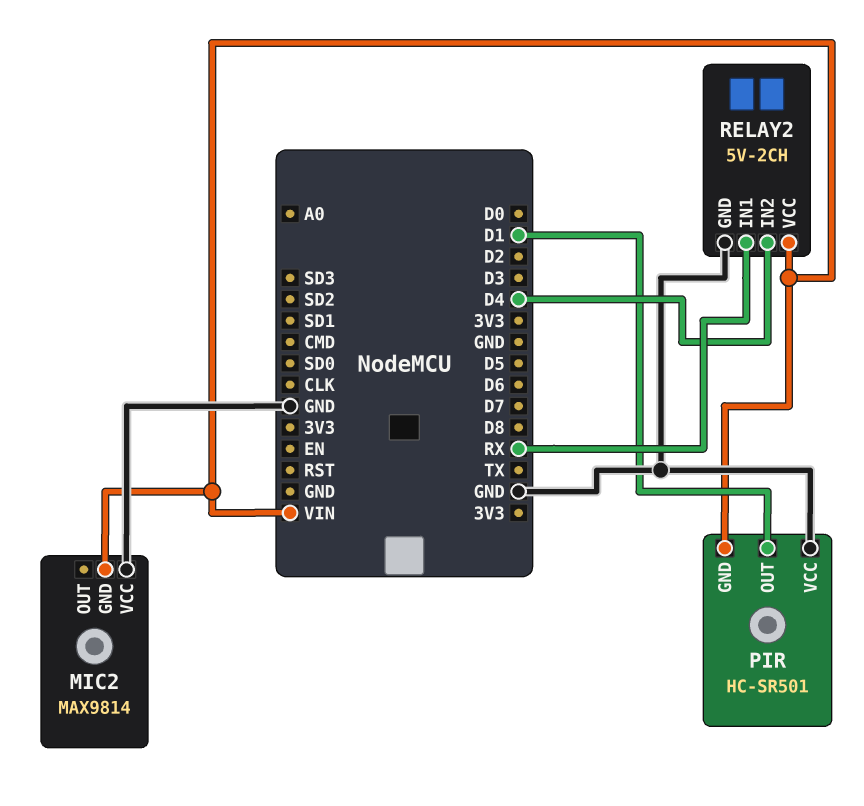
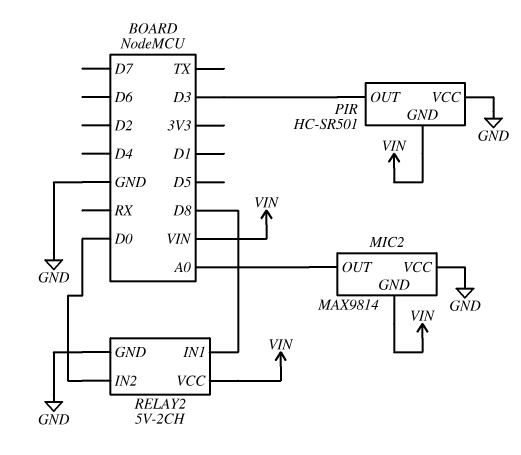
MIC2 pin OUT: none -> A0
PIR pin OUT: D1 -> D3
RELAY2 pin IN1: RX -> D8
RELAY2 pin IN2: D4 -> D0

